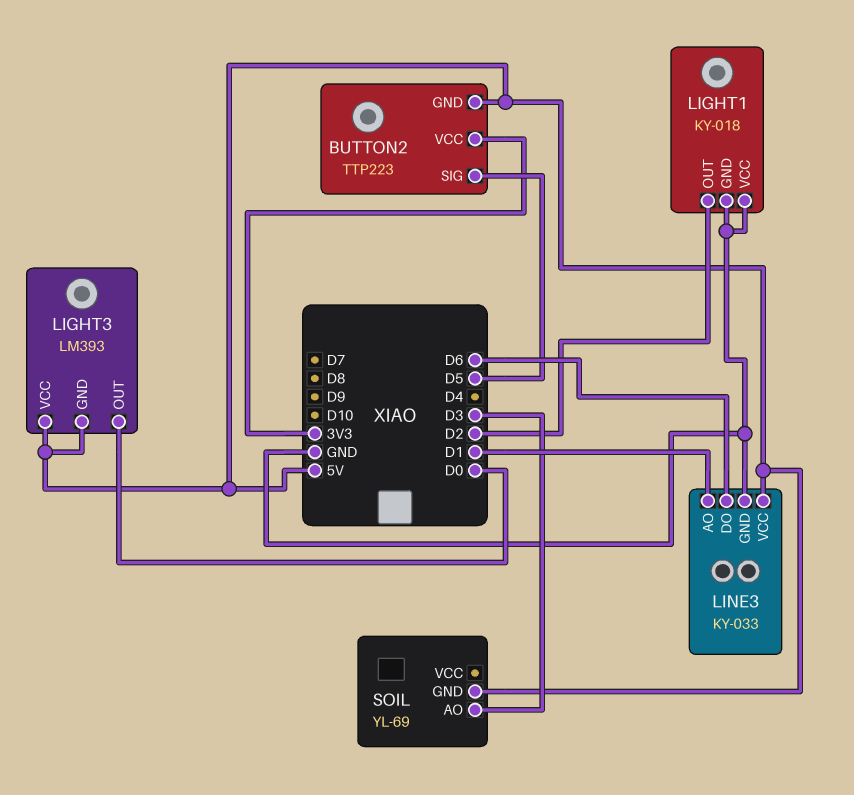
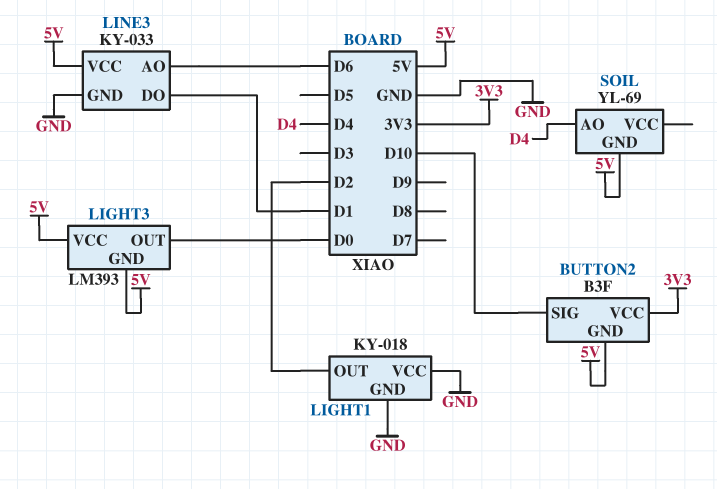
BUTTON2: TTP223 -> B3F
BUTTON2 pin SIG: D5 -> D10
LINE3 pin AO: D1 -> D6
LINE3 pin DO: D6 -> D1
SOIL pin AO: D3 -> D4

